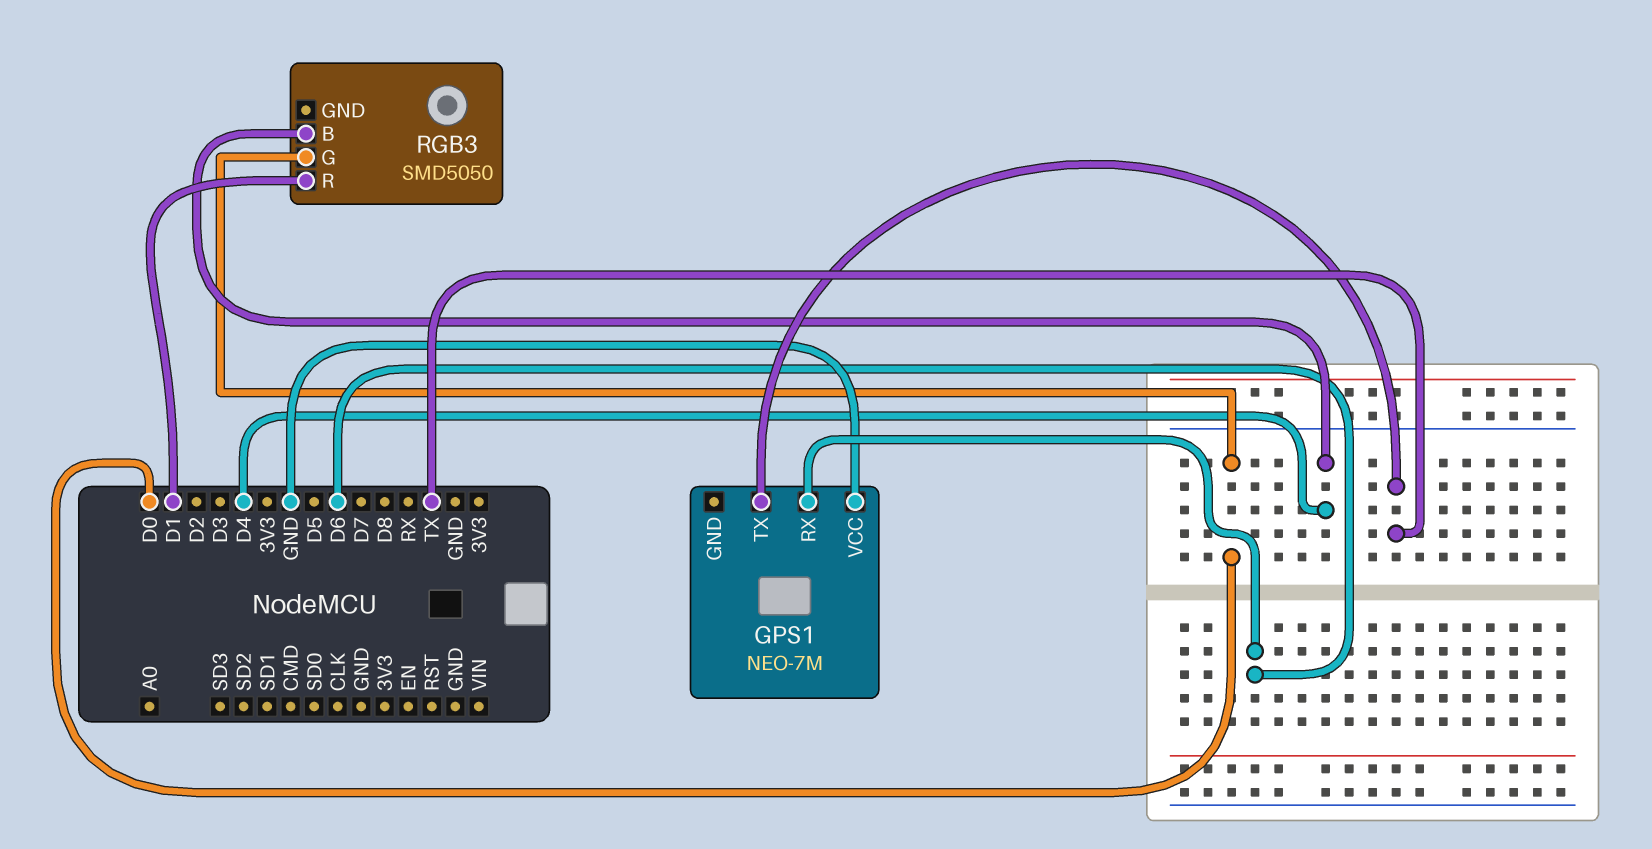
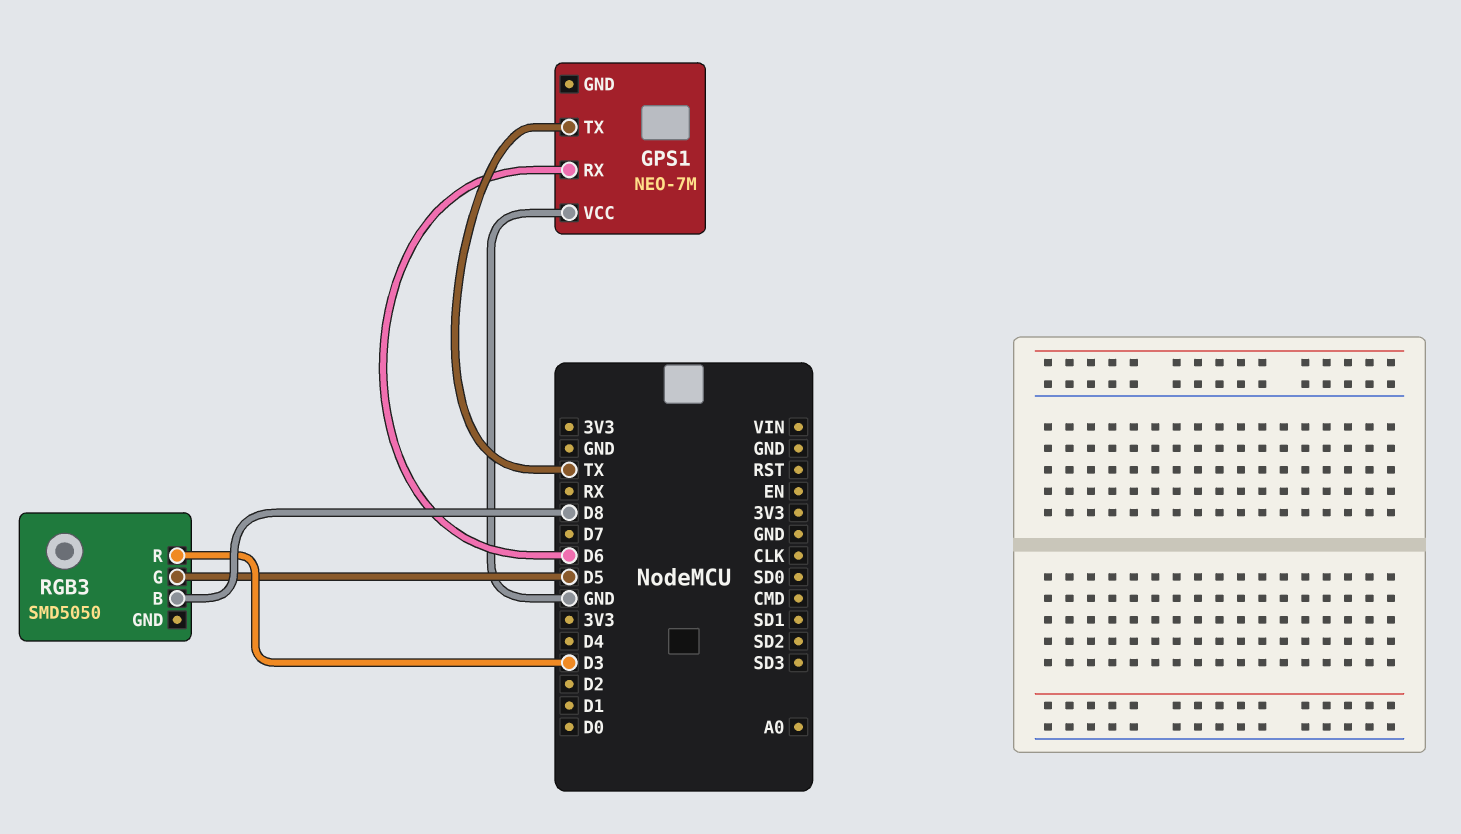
RGB3 pin B: D4 -> D8
RGB3 pin G: D0 -> D5
RGB3 pin R: D1 -> D3

